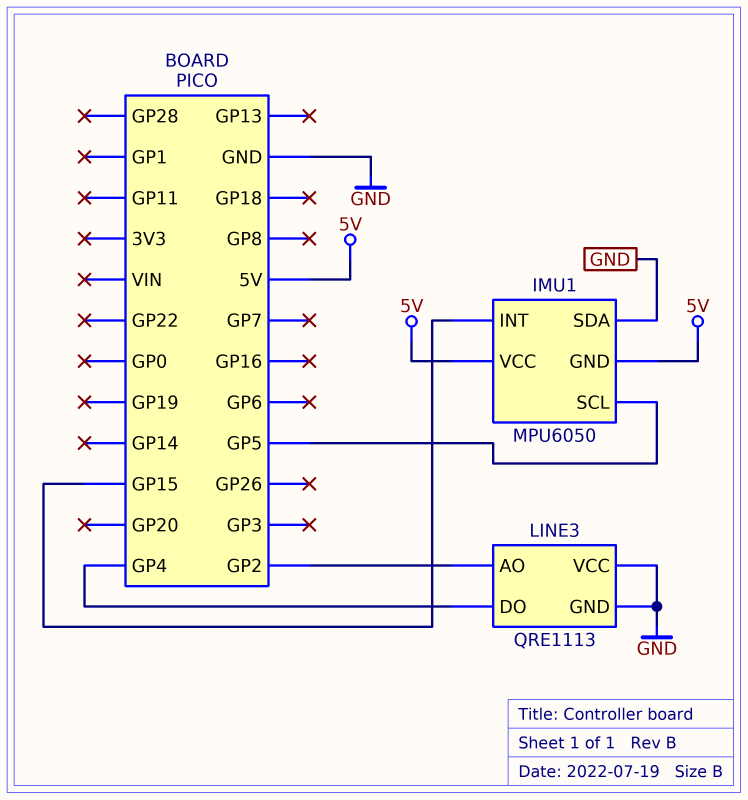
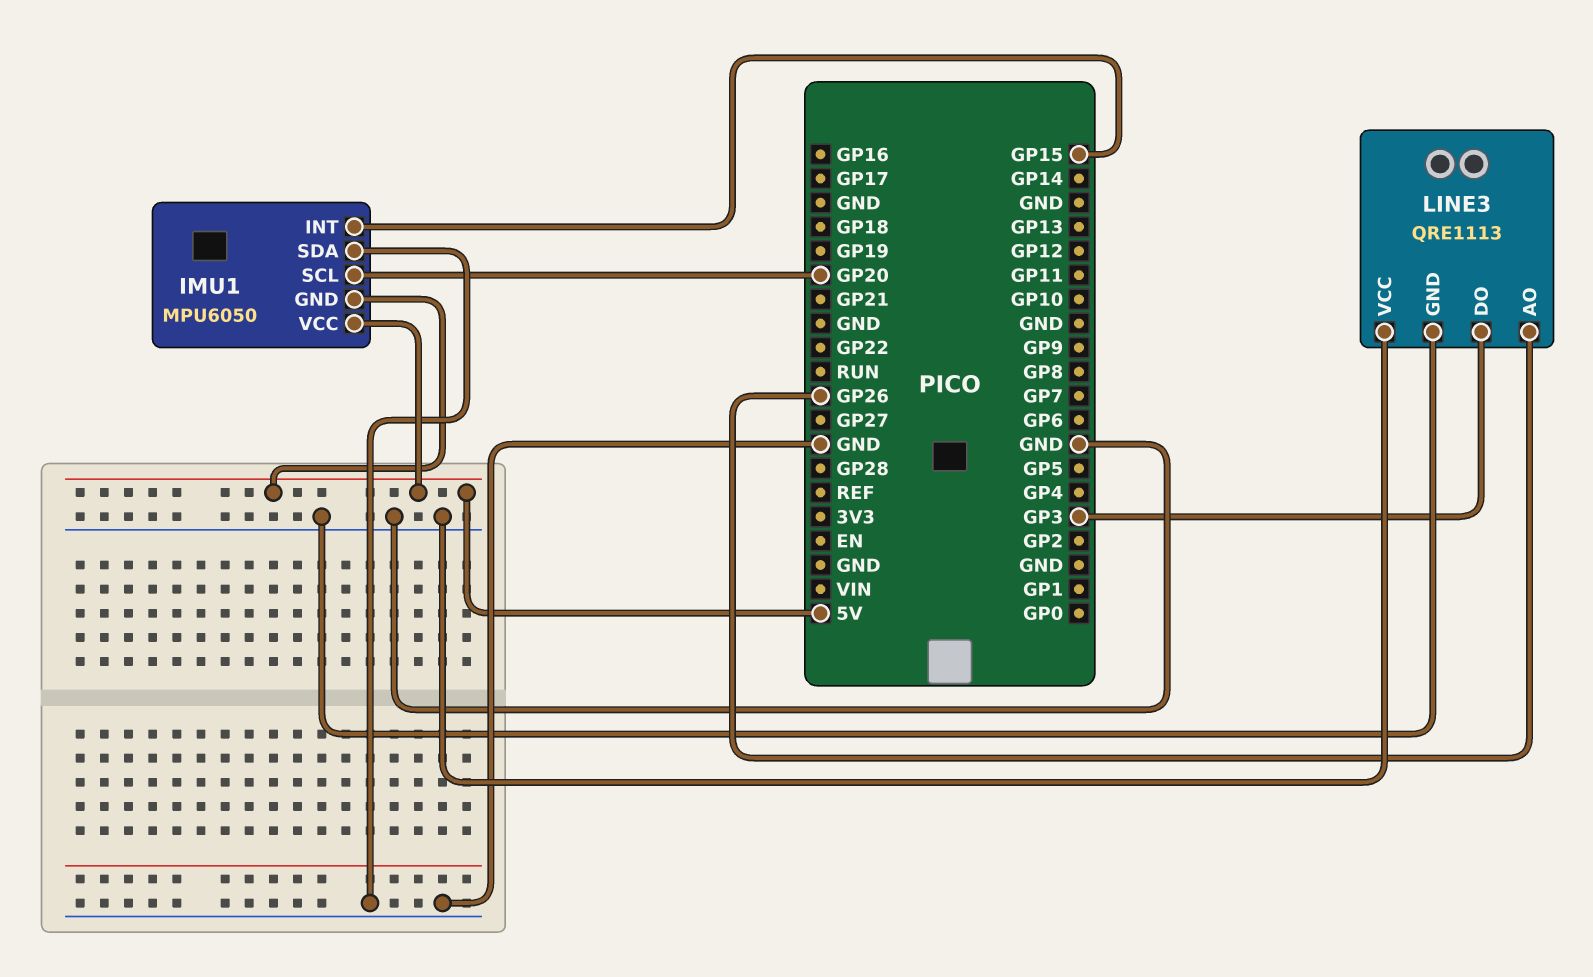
IMU1 pin SCL: GP5 -> GP20
LINE3 pin AO: GP2 -> GP26
LINE3 pin DO: GP4 -> GP3

